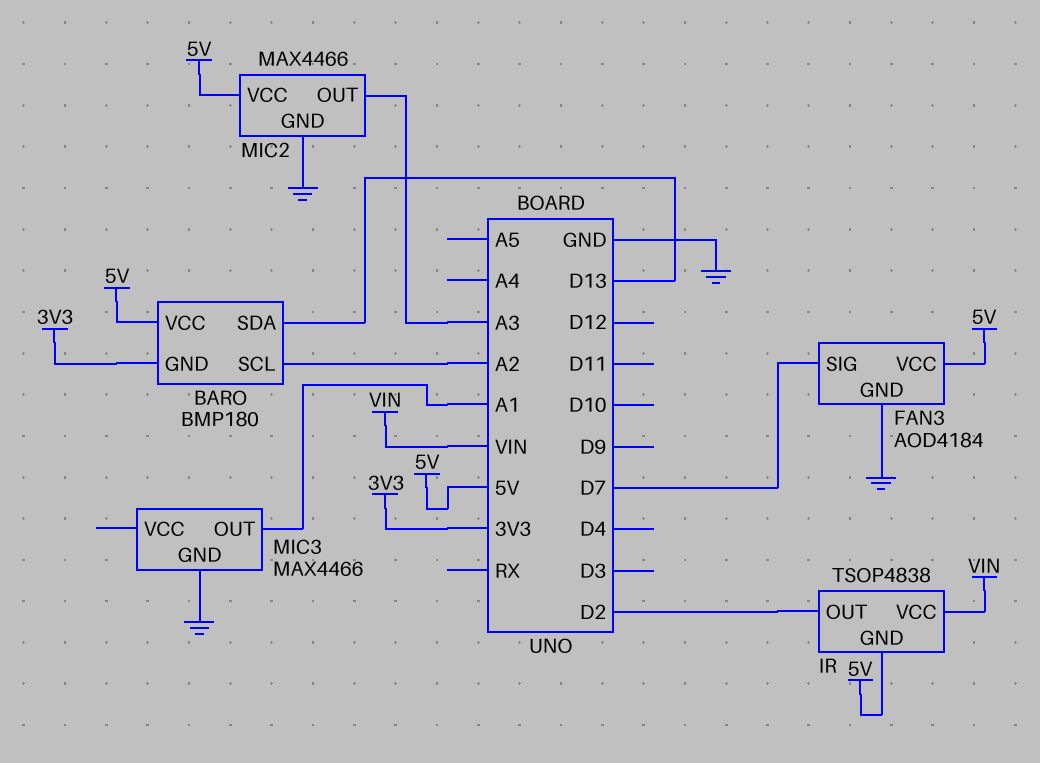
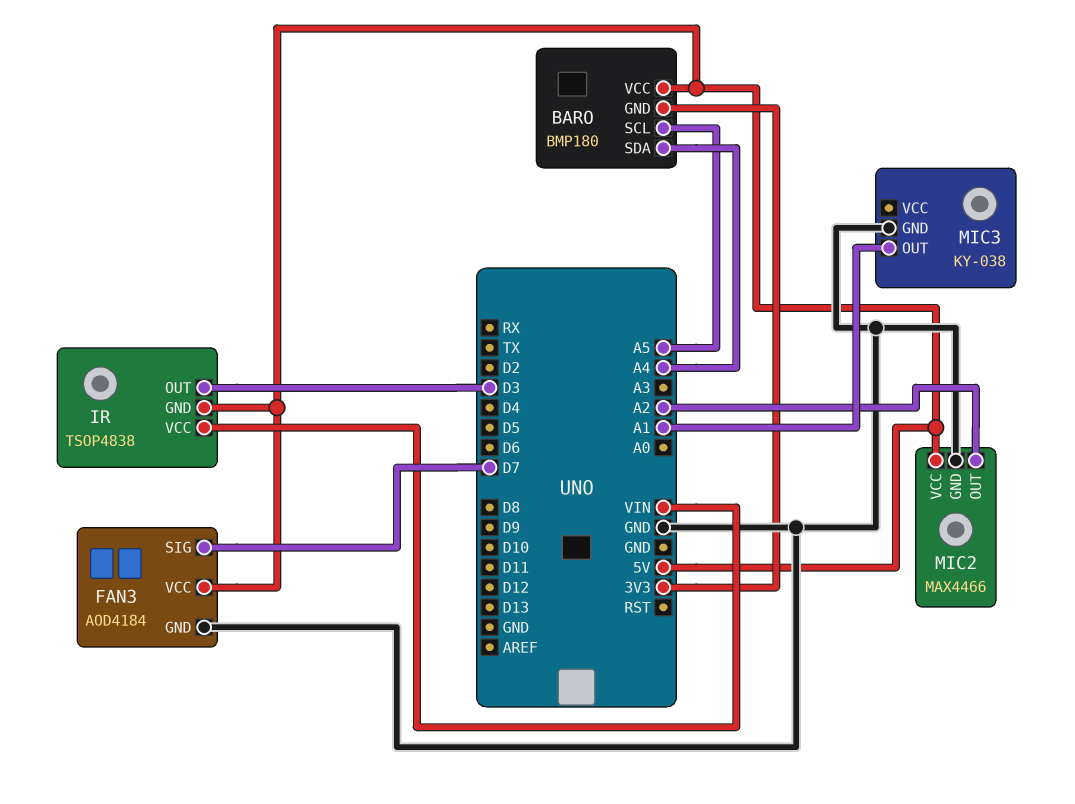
BARO pin SCL: A2 -> A5
BARO pin SDA: D13 -> A4
IR pin OUT: D2 -> D3
MIC2 pin OUT: A3 -> A2
MIC3: MAX4466 -> KY-038

